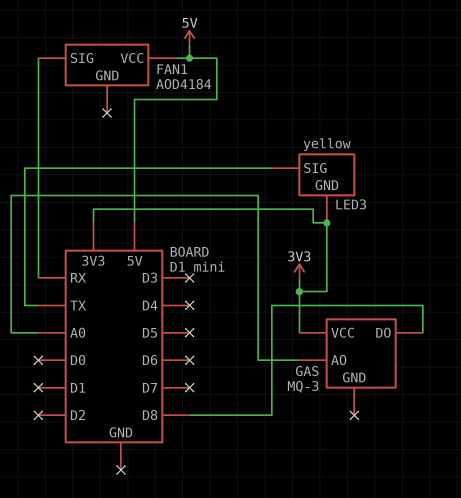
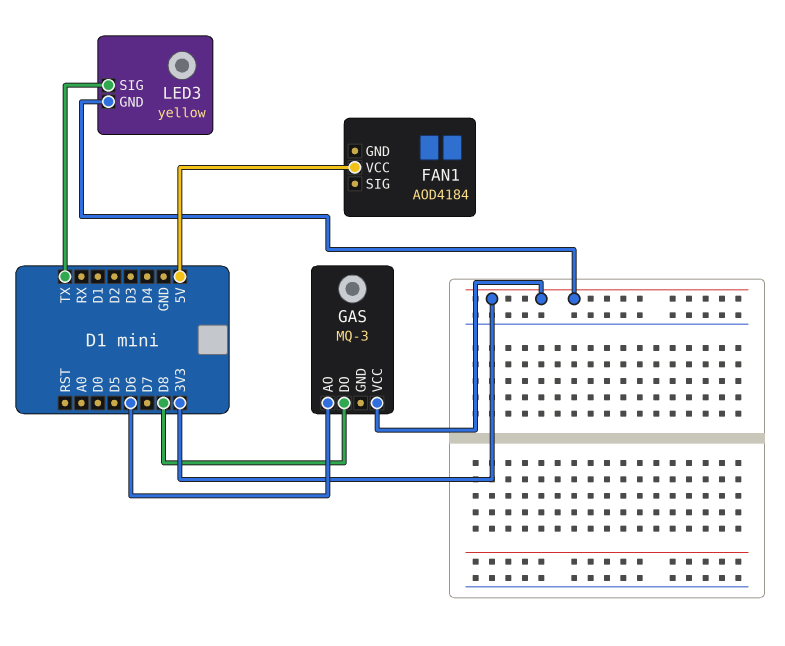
FAN1 pin SIG: RX -> none
GAS pin AO: A0 -> D6

